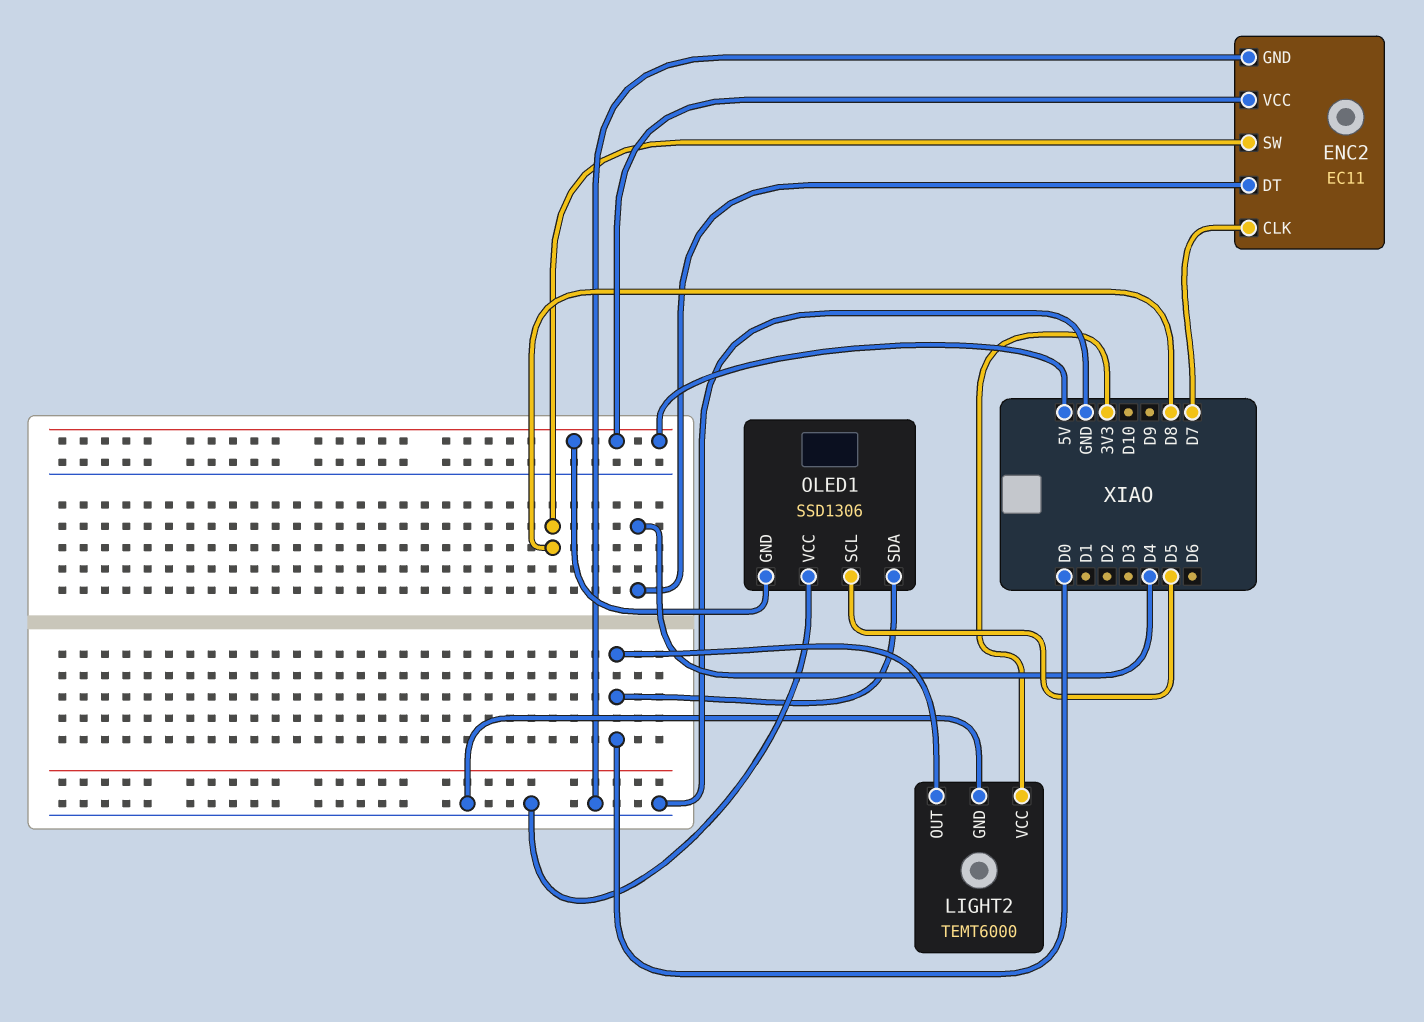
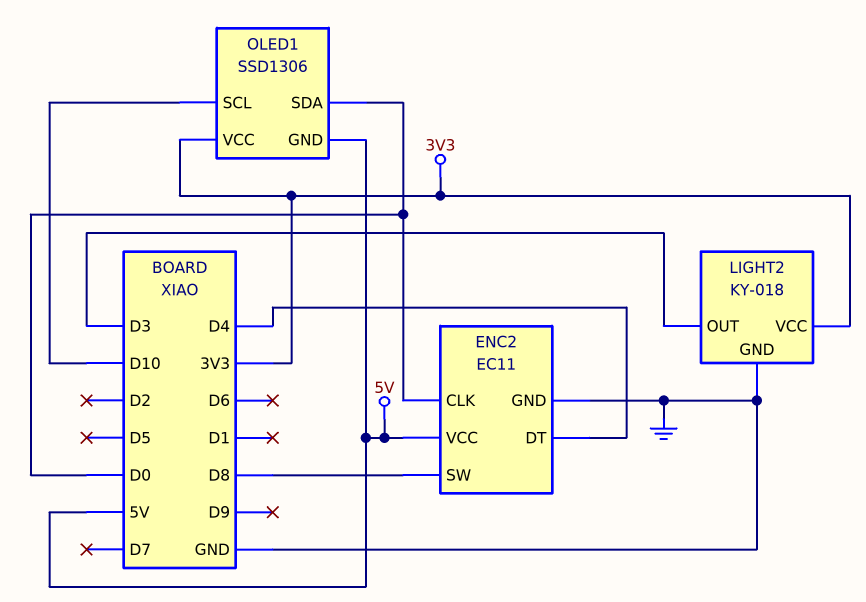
ENC2 pin CLK: D7 -> D0
LIGHT2: TEMT6000 -> KY-018
LIGHT2 pin OUT: D0 -> D3
OLED1 pin SCL: D5 -> D10
OLED1 pin VCC: GND -> 3V3

